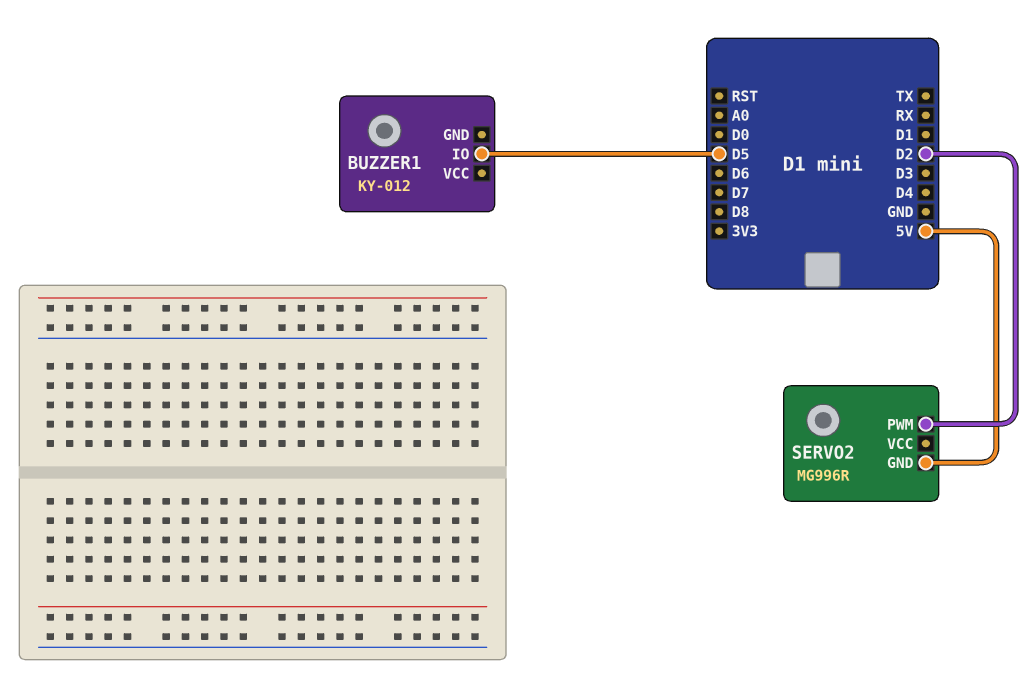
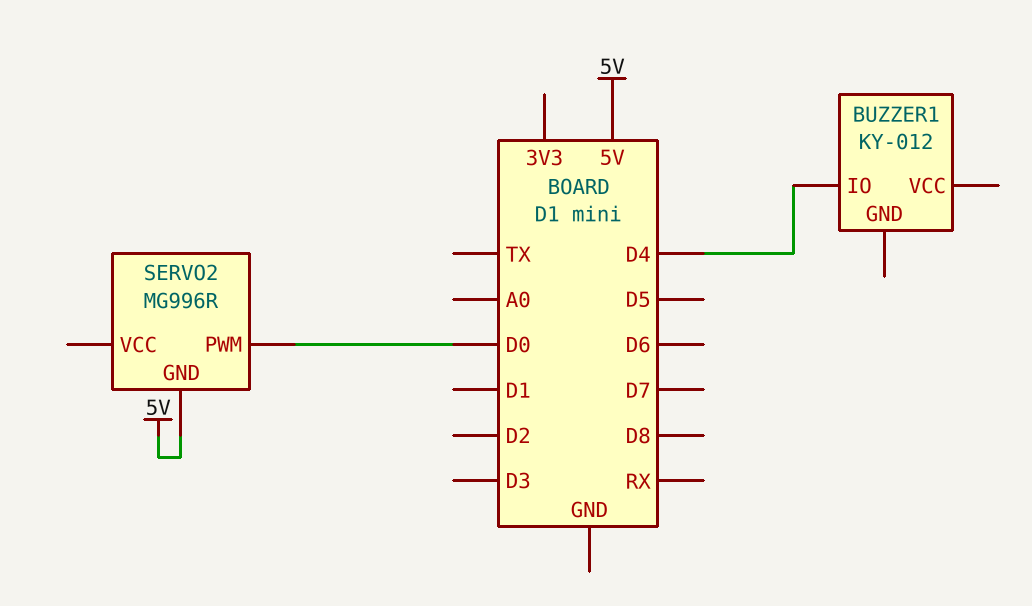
BUZZER1 pin IO: D5 -> D4
SERVO2 pin PWM: D2 -> D0

